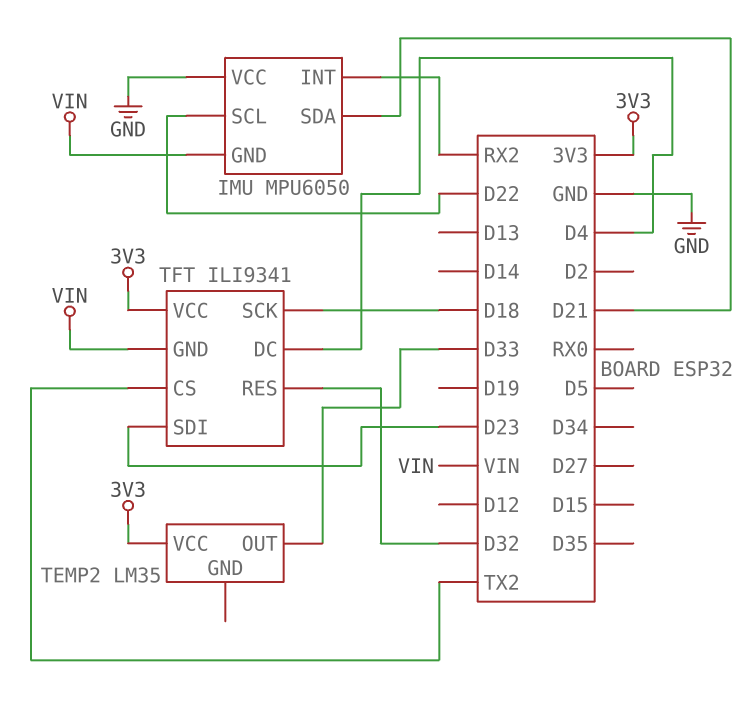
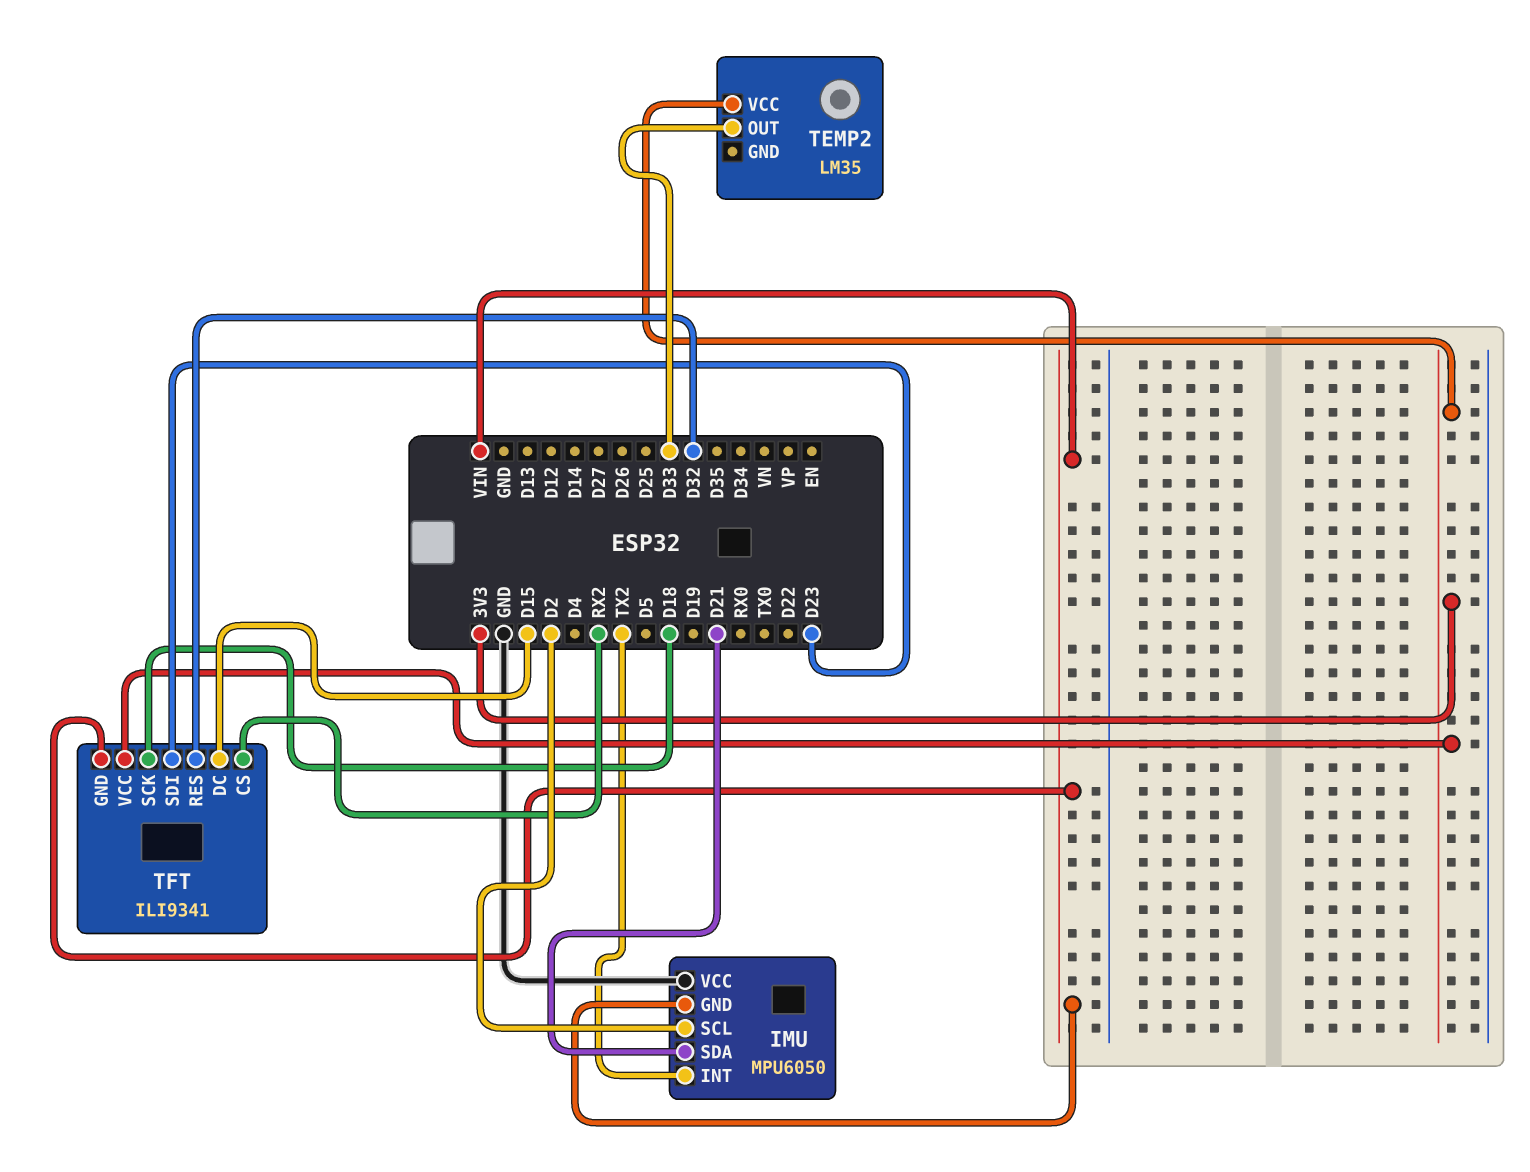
IMU pin INT: RX2 -> TX2
IMU pin SCL: D22 -> D2
TFT pin CS: TX2 -> RX2
TFT pin DC: D4 -> D15

